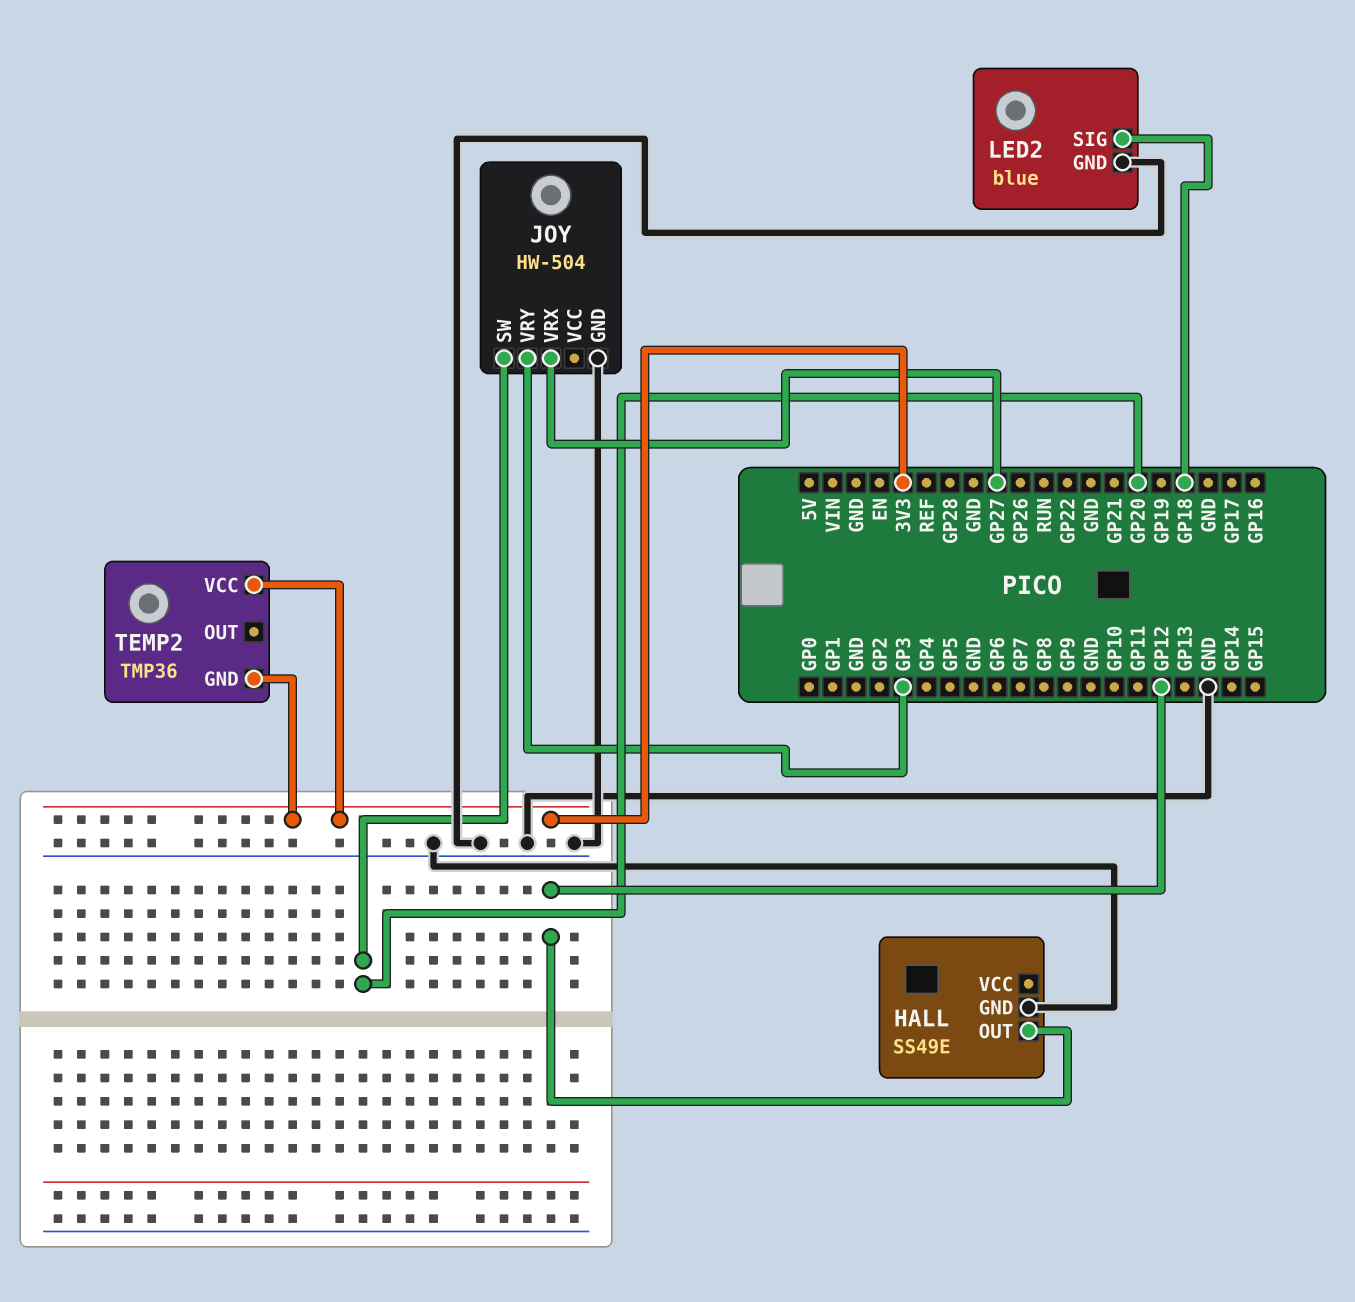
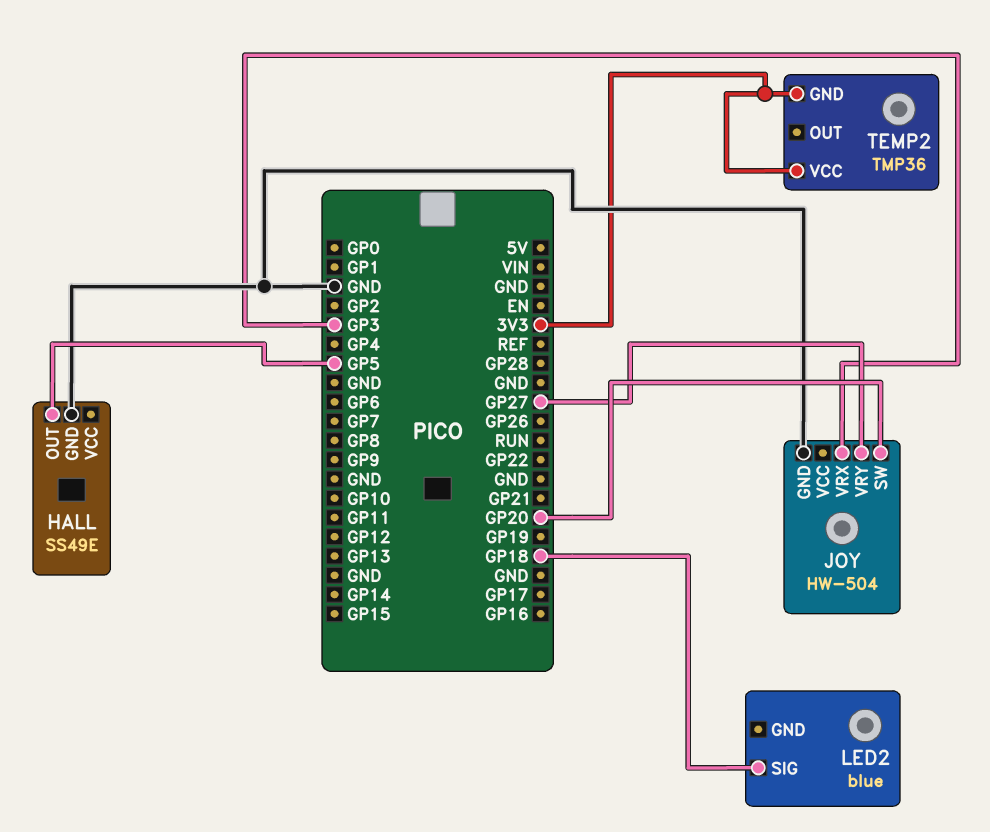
HALL pin OUT: GP12 -> GP5
JOY pin VRX: GP27 -> GP3
JOY pin VRY: GP3 -> GP27
LED2 pin GND: GND -> none

